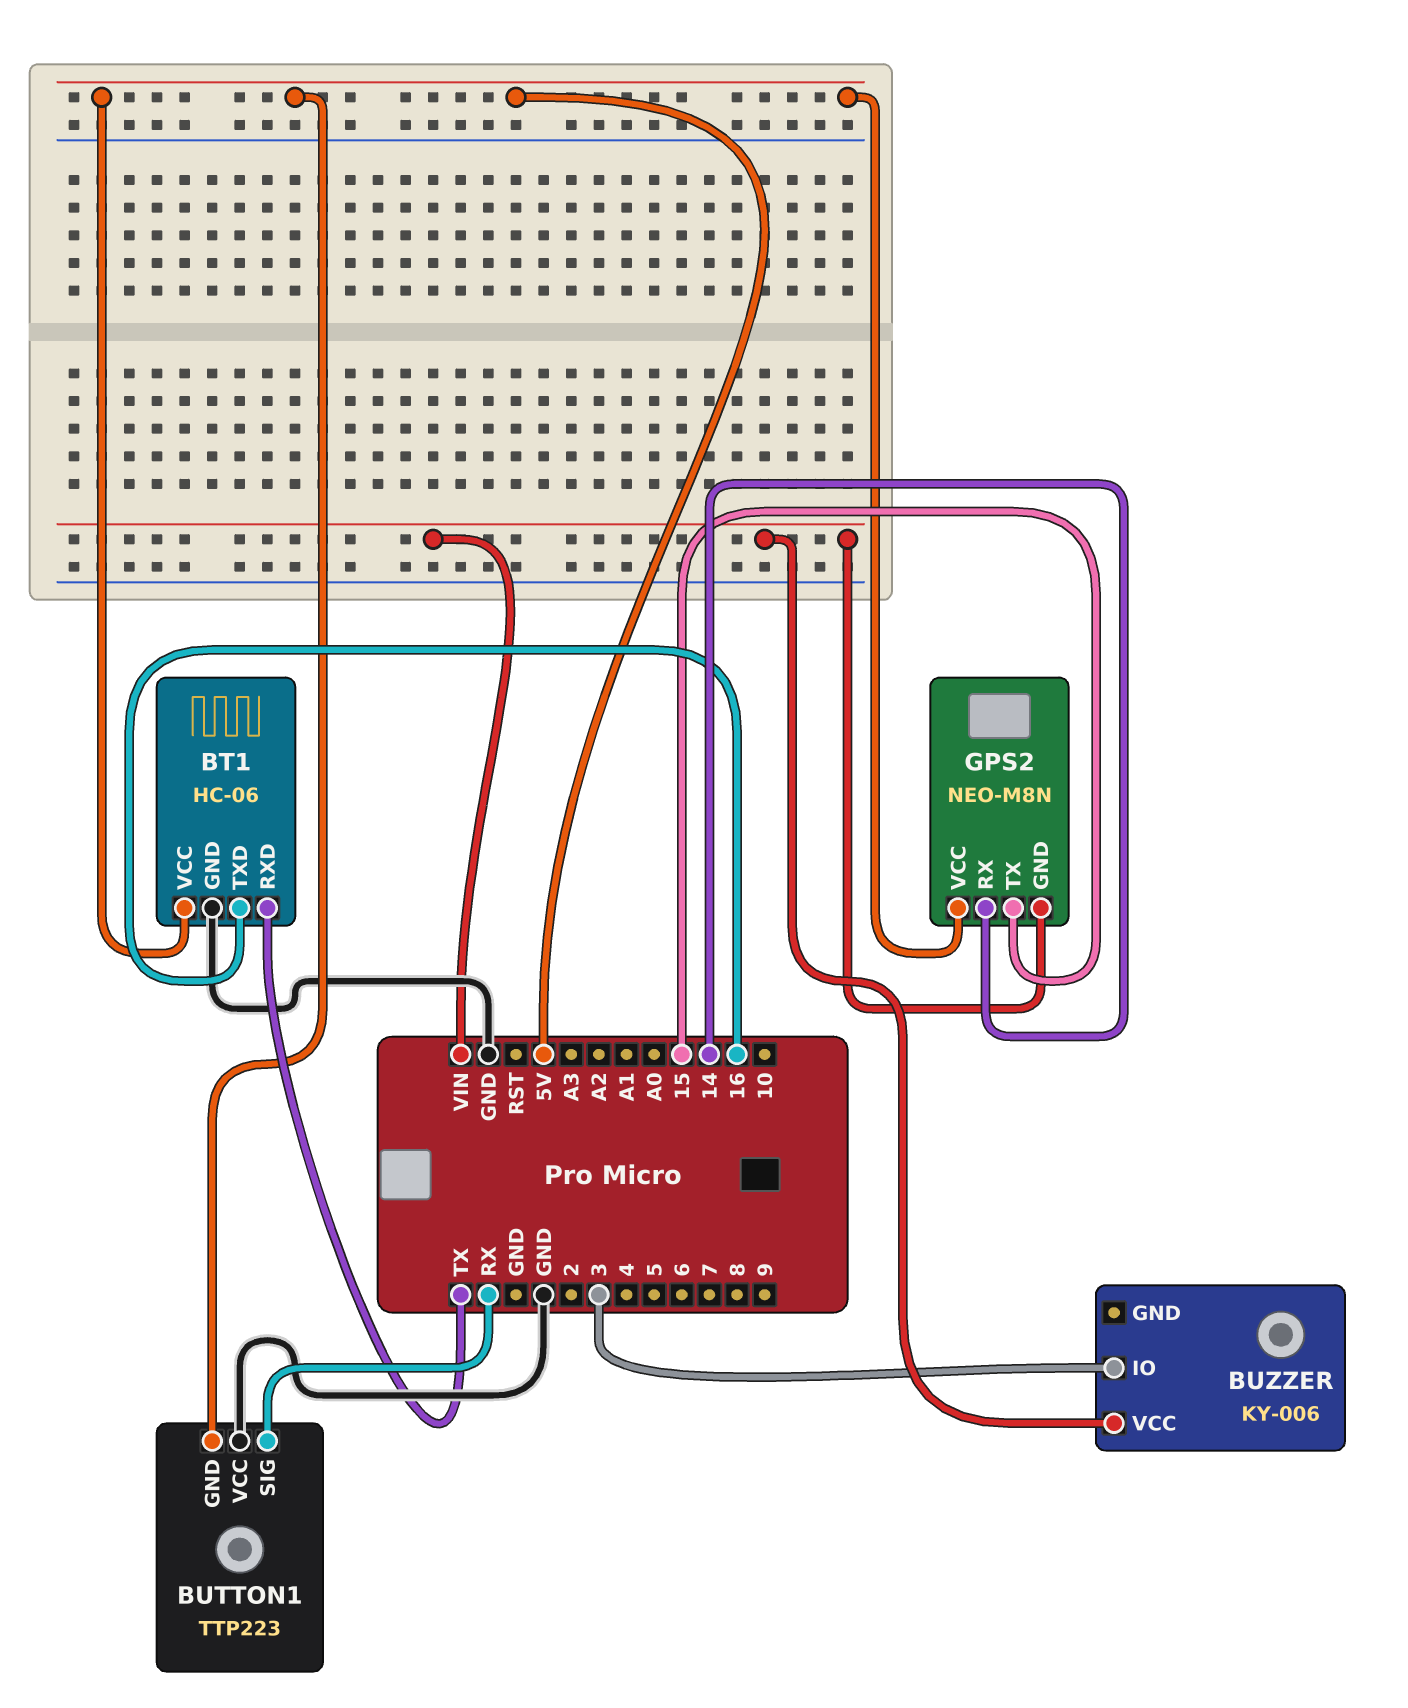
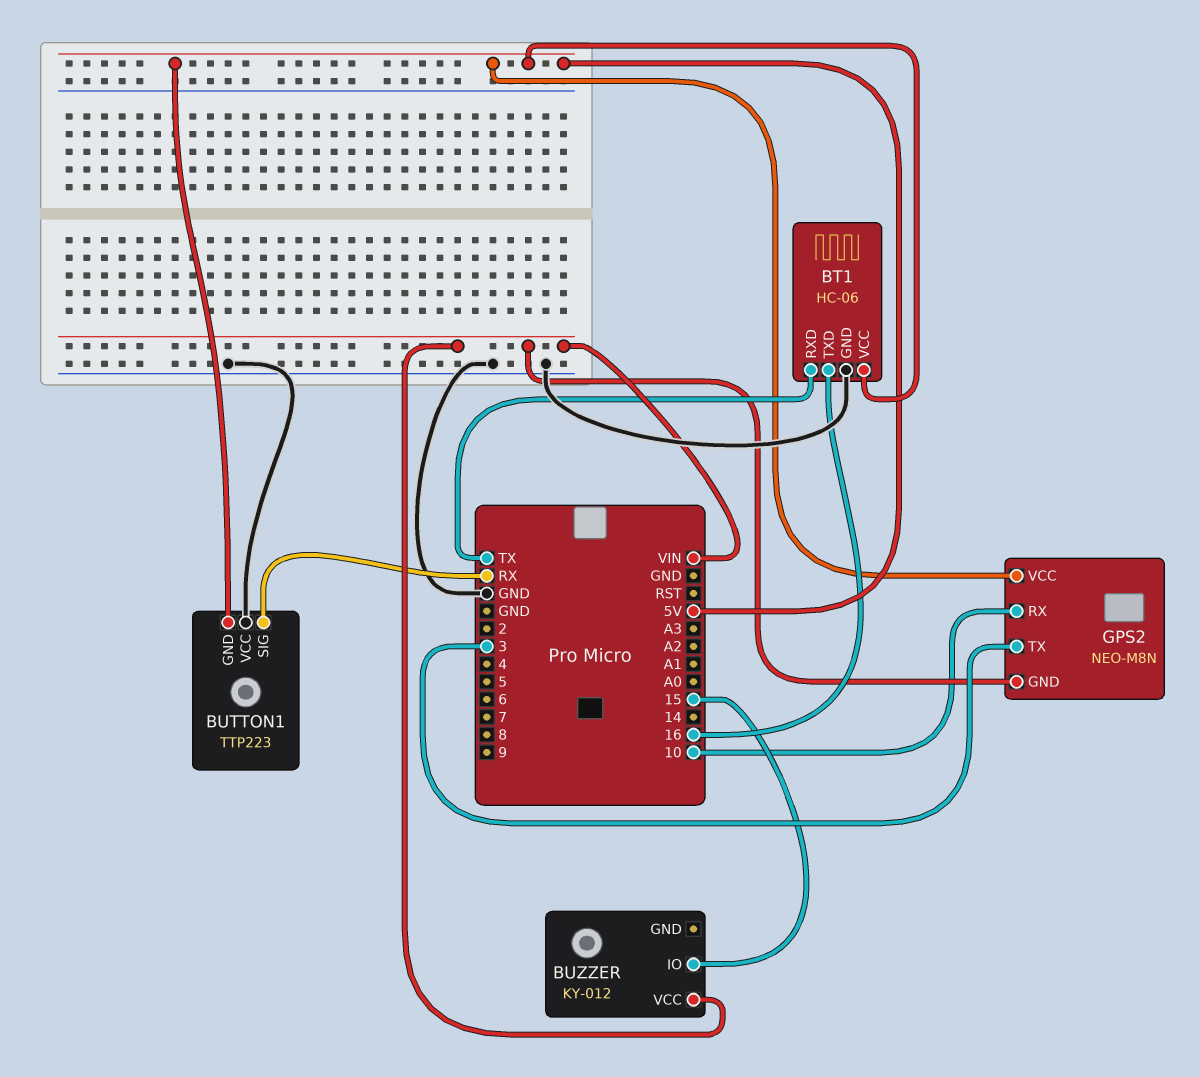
BUZZER: KY-006 -> KY-012
BUZZER pin IO: 3 -> 15
GPS2 pin RX: 14 -> 10
GPS2 pin TX: 15 -> 3

